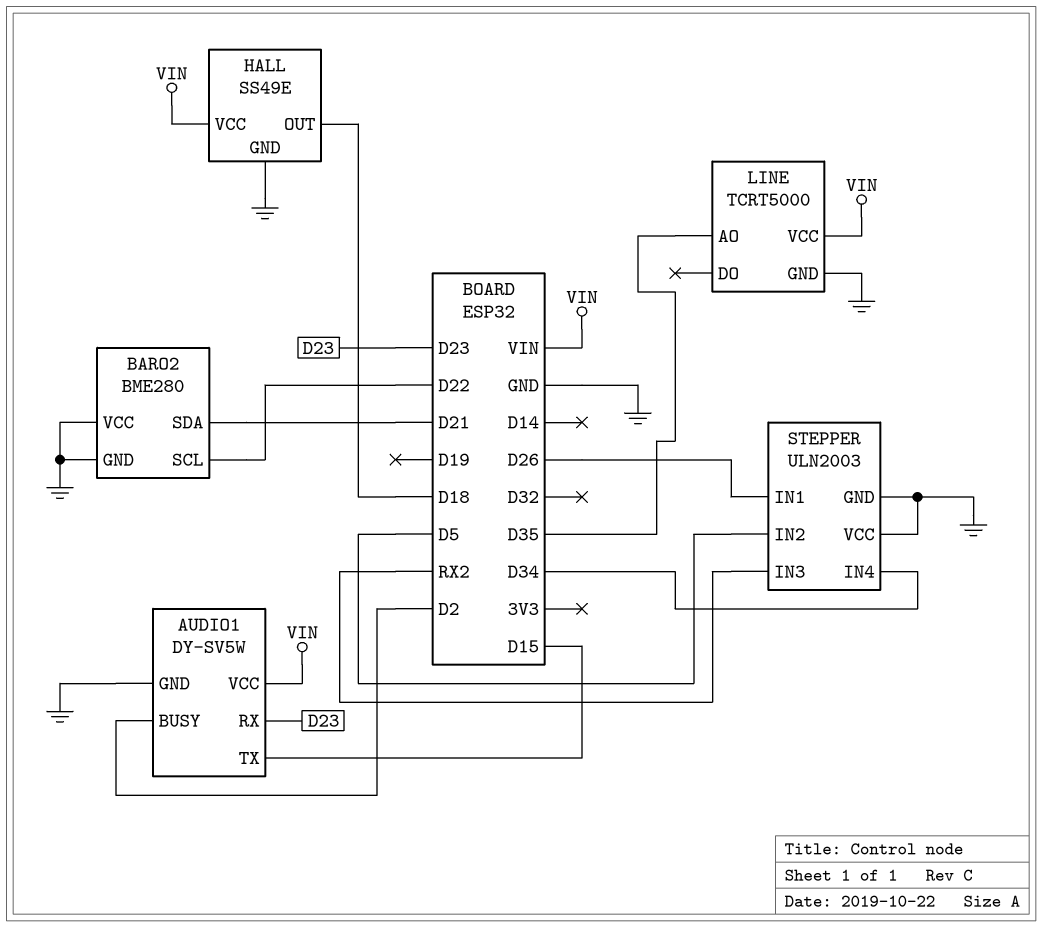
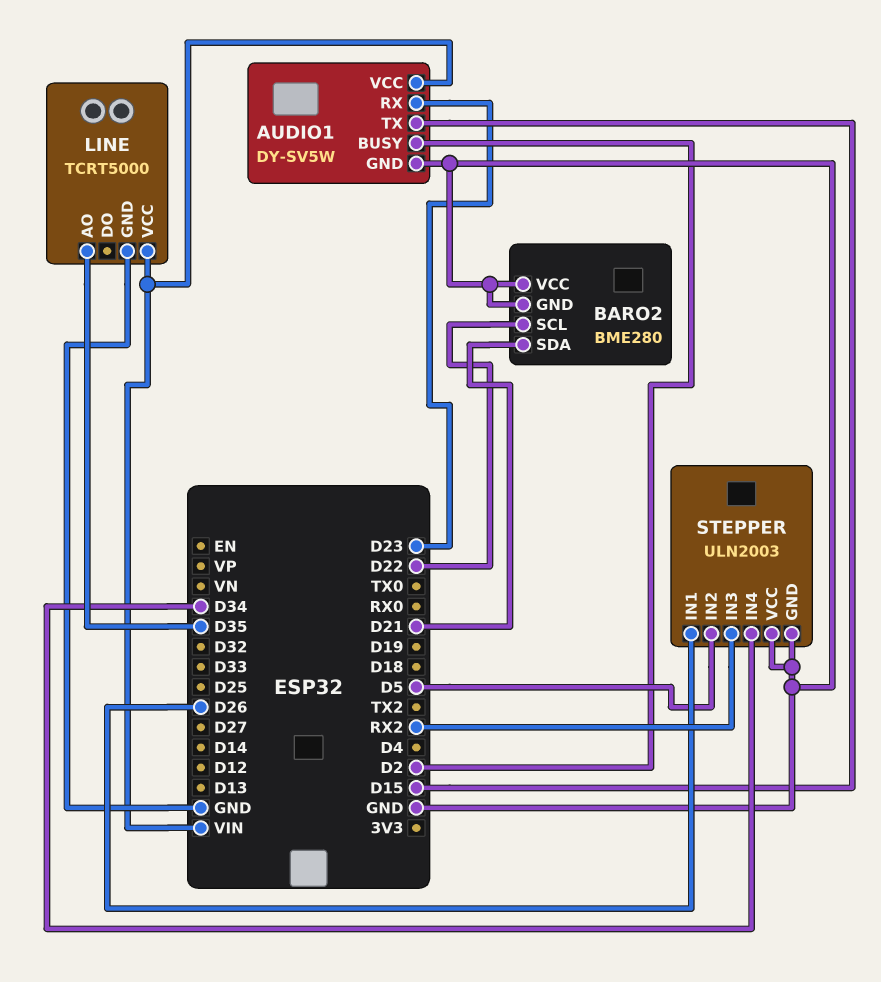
HALL: SS49E -> none
HALL pin GND: GND -> none
HALL pin OUT: D18 -> none
HALL pin VCC: VIN -> none

